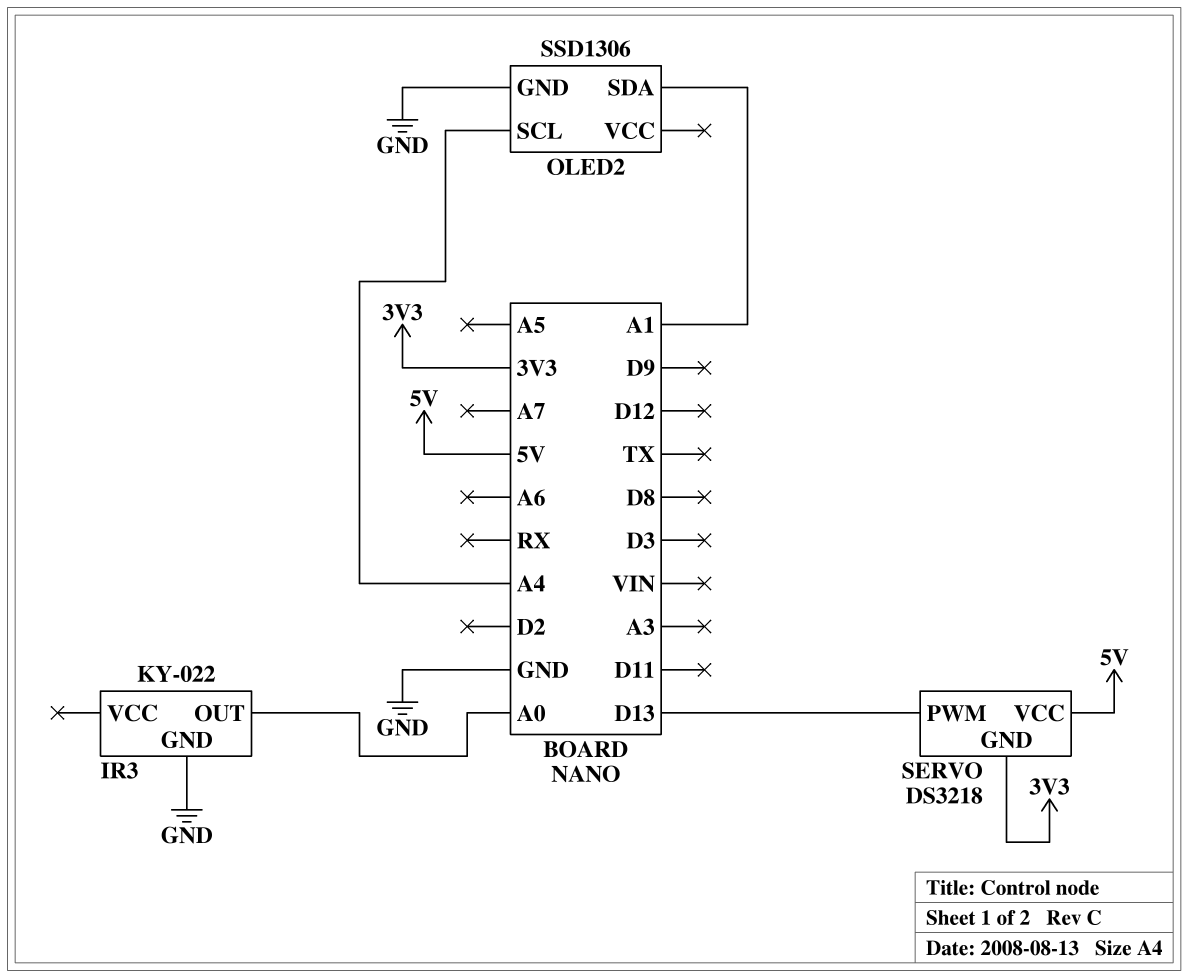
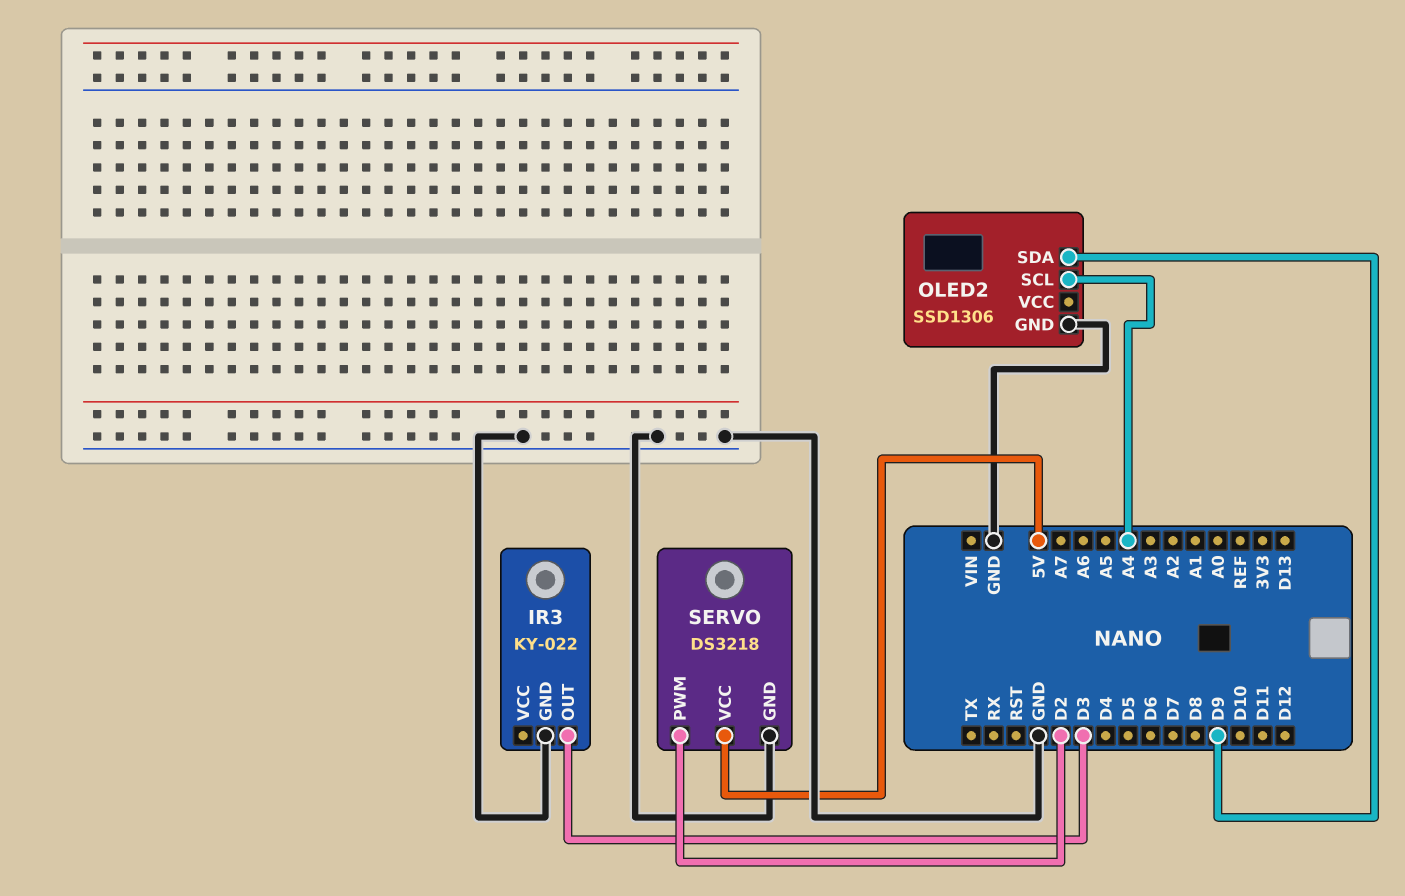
IR3 pin OUT: A0 -> D3
OLED2 pin SDA: A1 -> D9
SERVO pin GND: 3V3 -> GND
SERVO pin PWM: D13 -> D2

